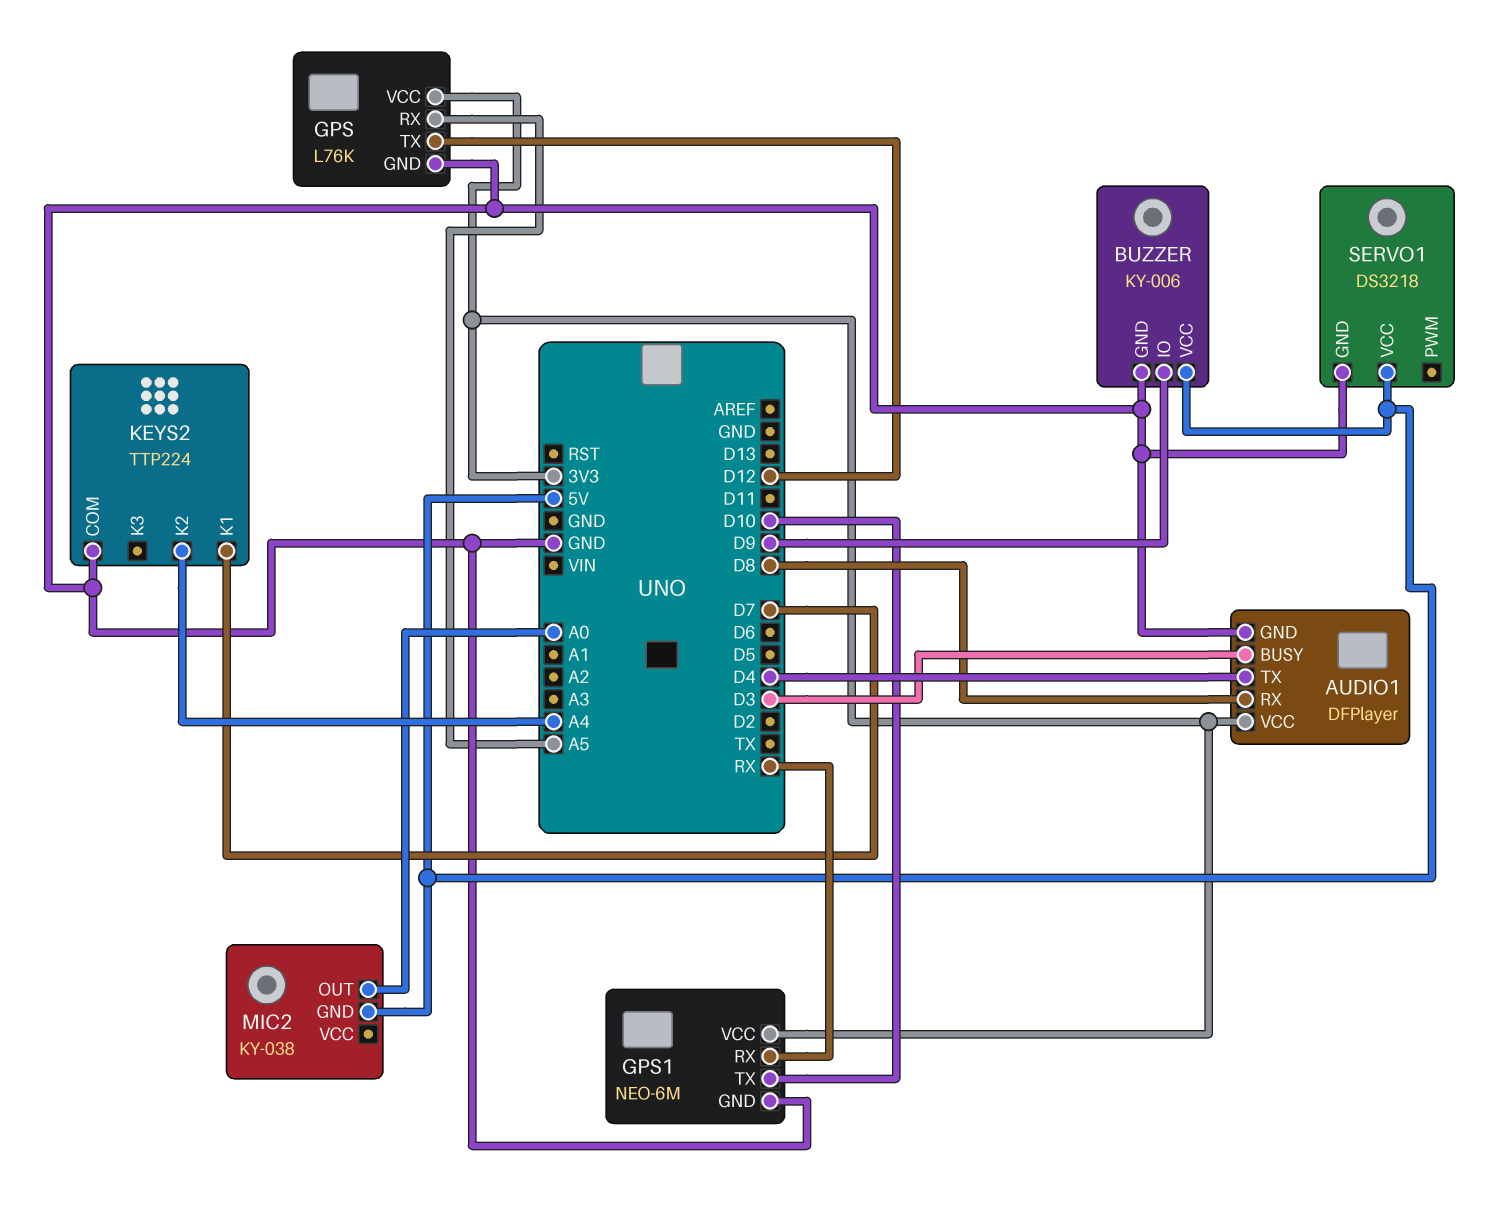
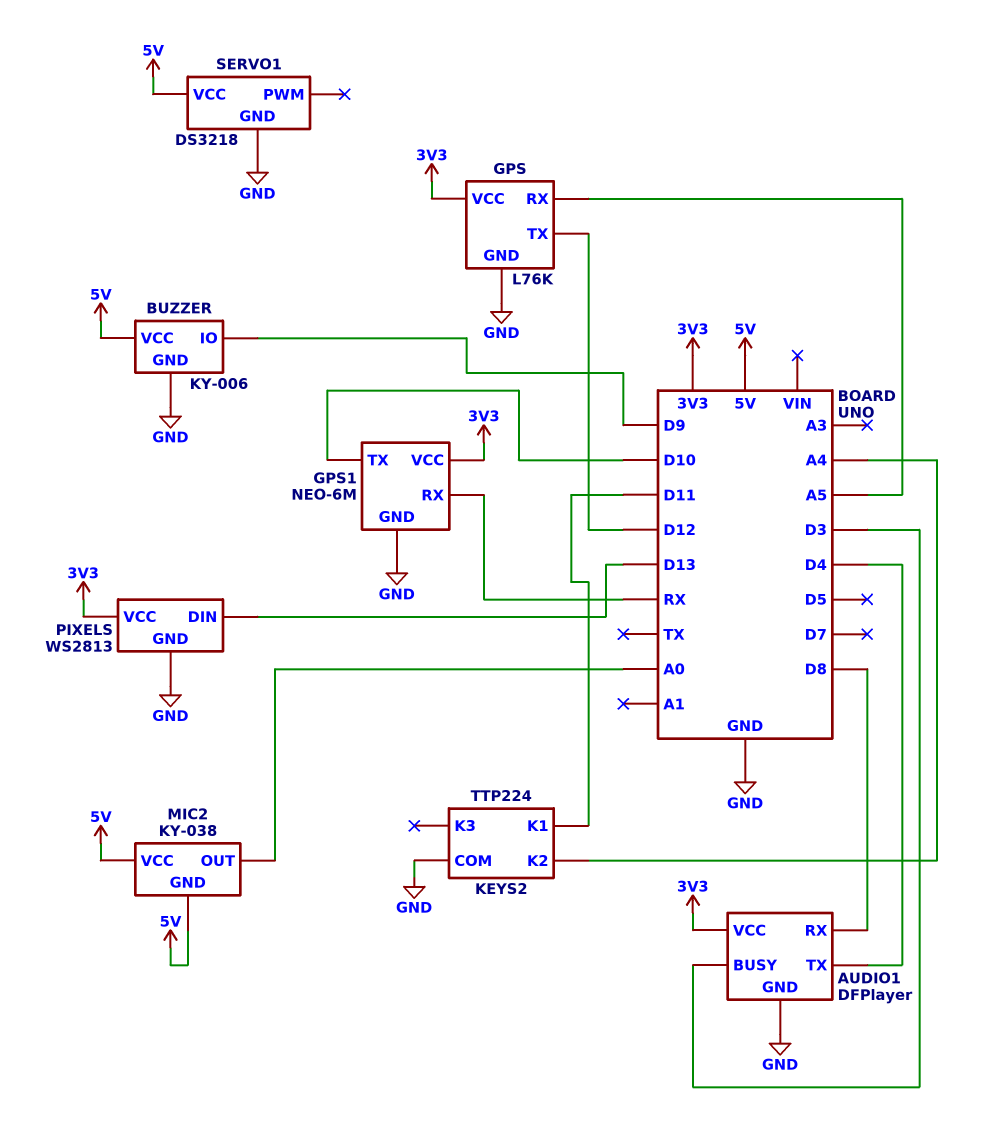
KEYS2 pin K1: D7 -> D11
MIC2 pin VCC: none -> 5V
PIXELS: none -> WS2813
PIXELS pin DIN: none -> D13
PIXELS pin GND: none -> GND
PIXELS pin VCC: none -> 3V3

